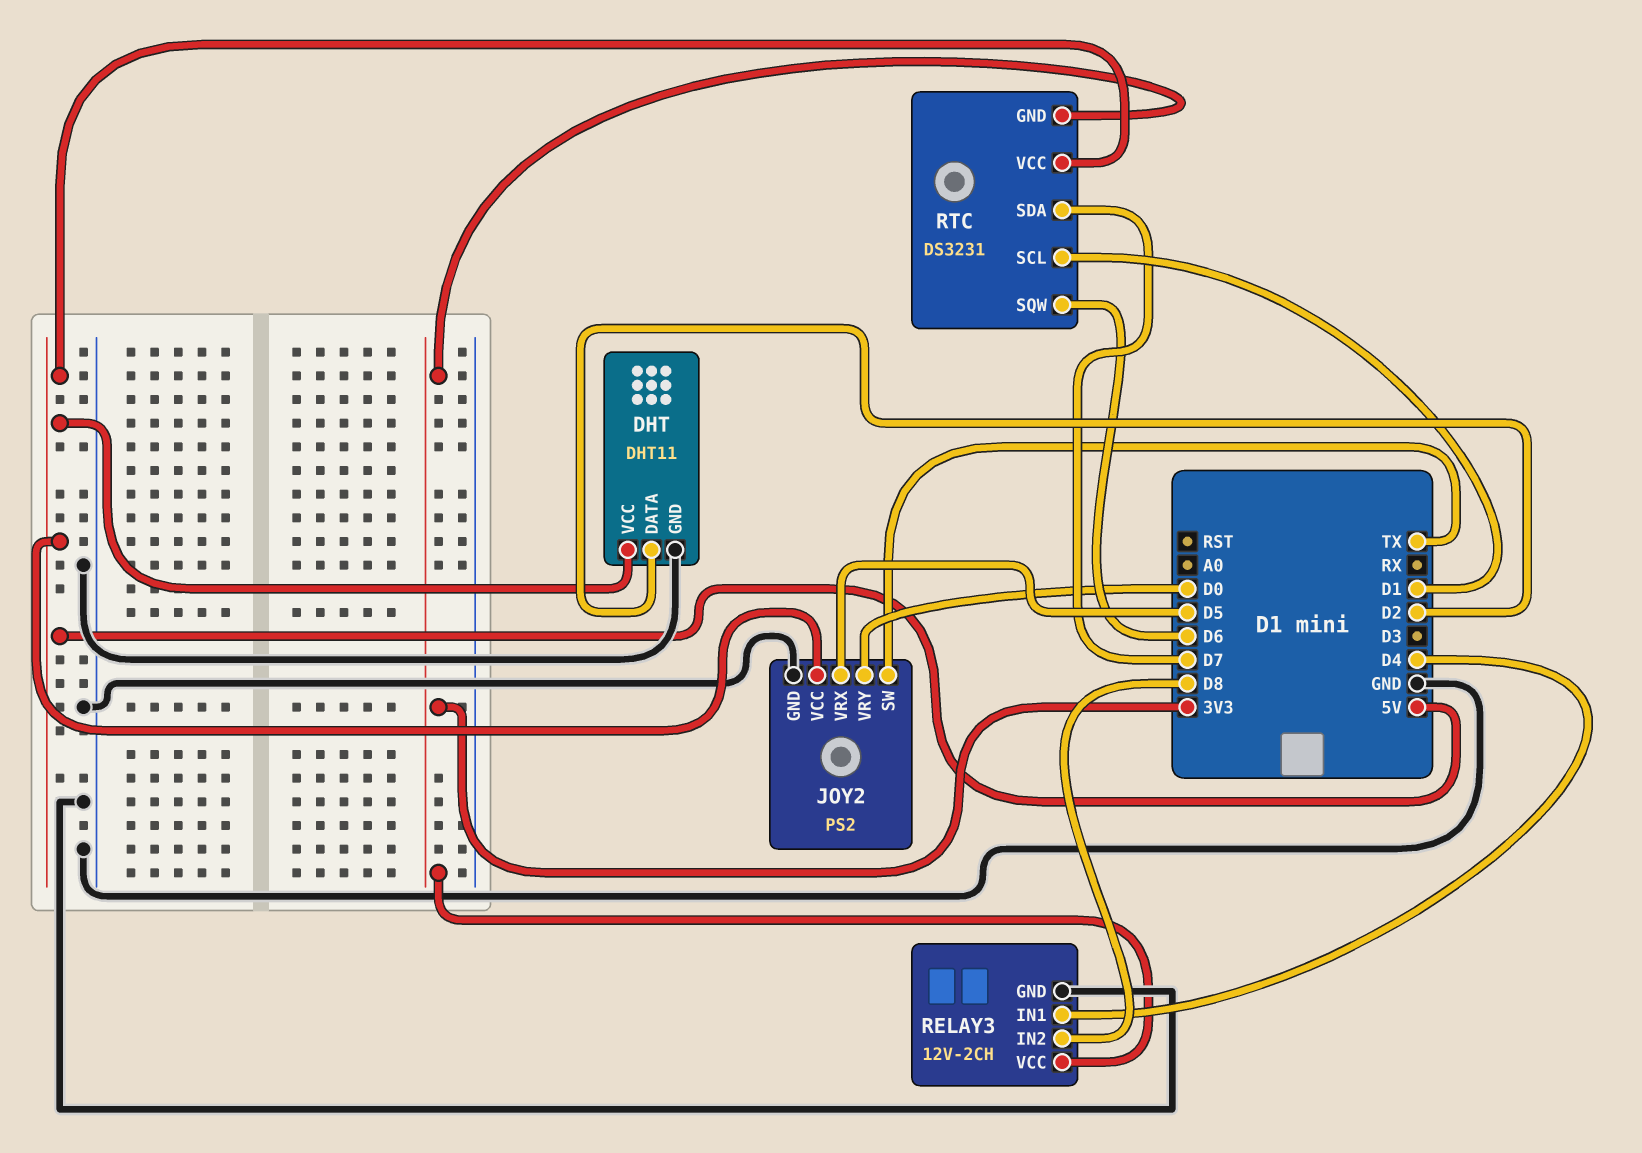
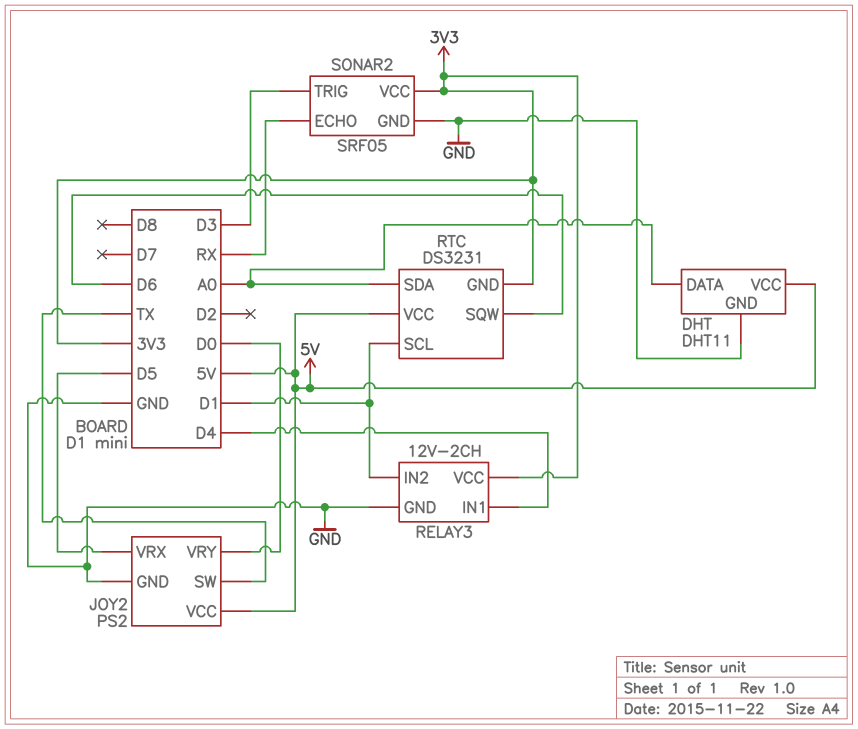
DHT pin DATA: D2 -> A0
RELAY3 pin IN2: D8 -> D1
RTC pin SDA: D7 -> A0
SONAR2: none -> SRF05
SONAR2 pin ECHO: none -> RX
SONAR2 pin GND: none -> GND
SONAR2 pin TRIG: none -> D3
SONAR2 pin VCC: none -> 3V3

